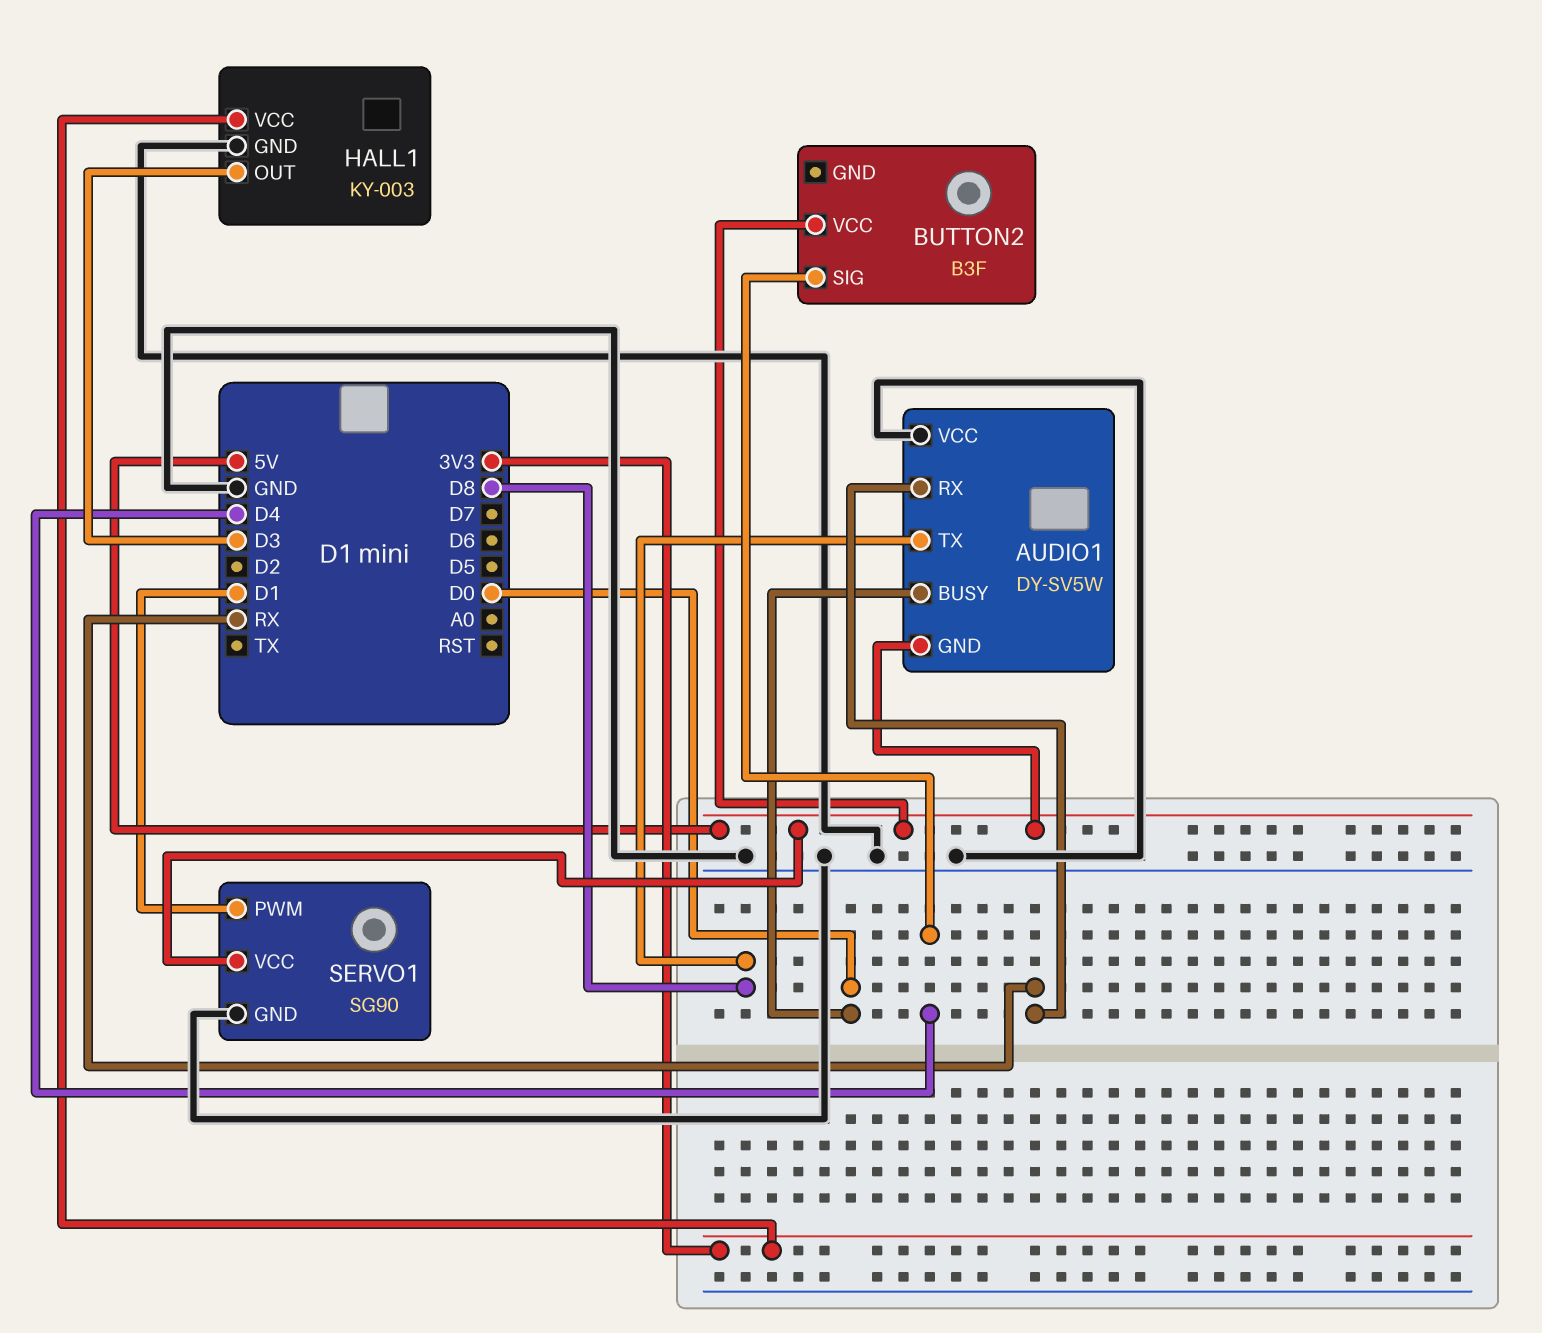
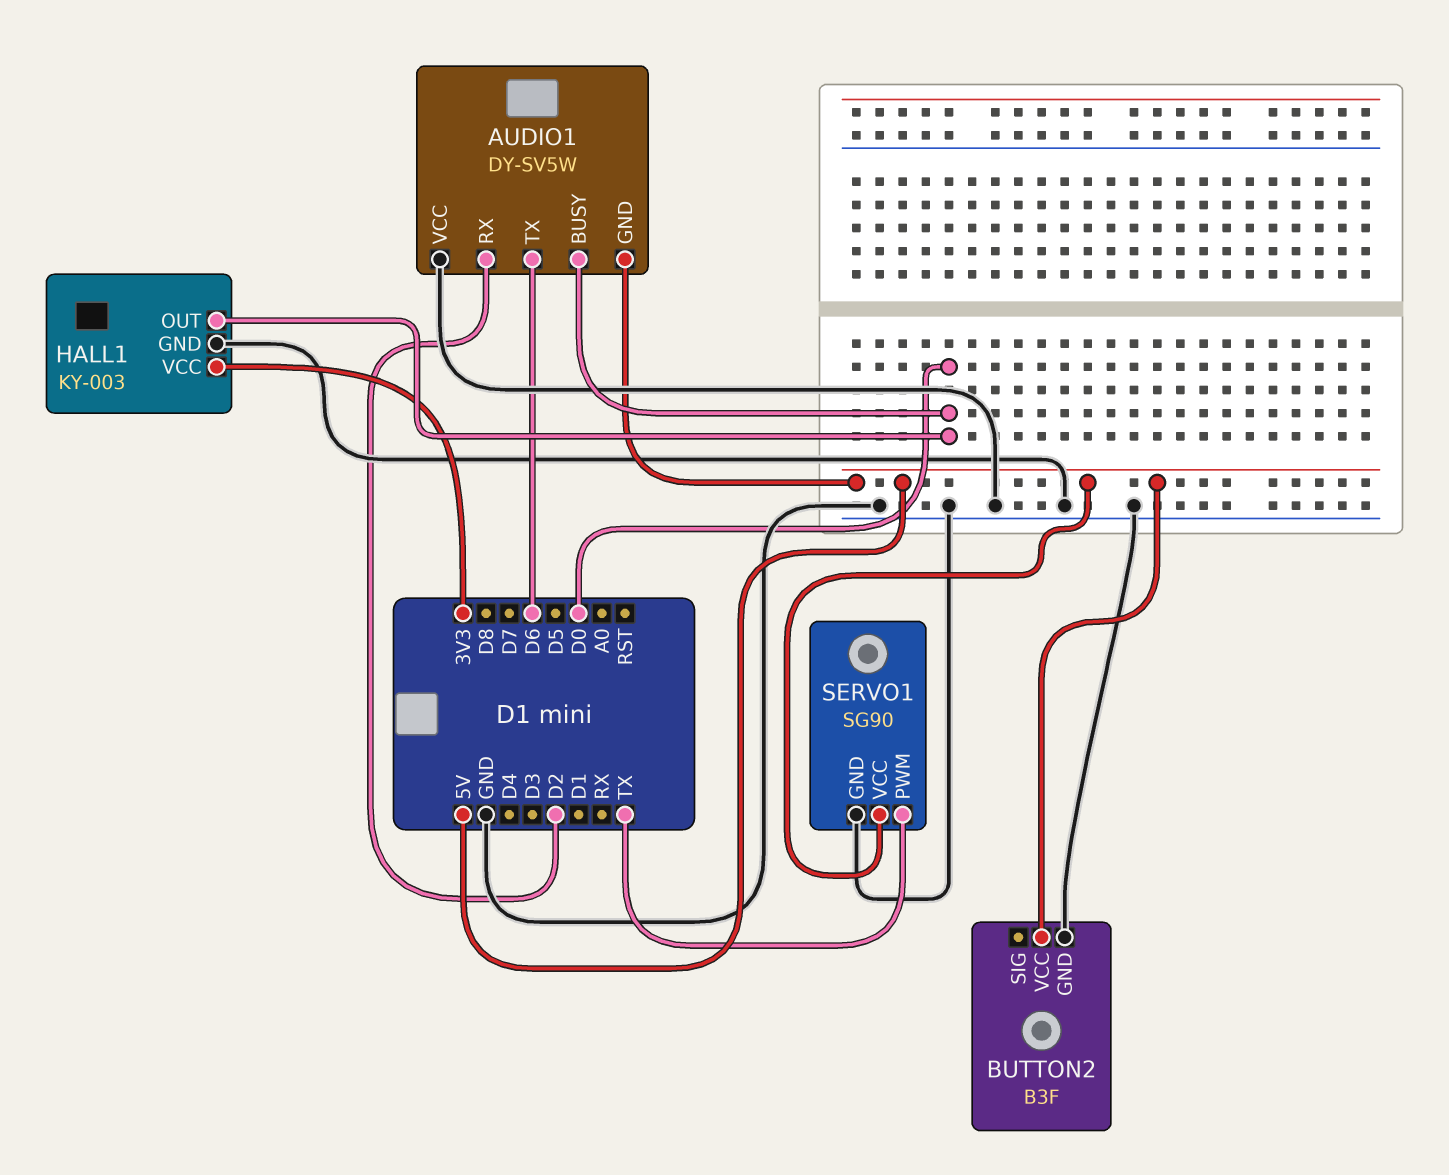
AUDIO1 pin RX: RX -> D2
AUDIO1 pin TX: D8 -> D6
BUTTON2 pin GND: none -> GND
BUTTON2 pin SIG: D4 -> none
HALL1 pin OUT: D3 -> D0
SERVO1 pin PWM: D1 -> TX

